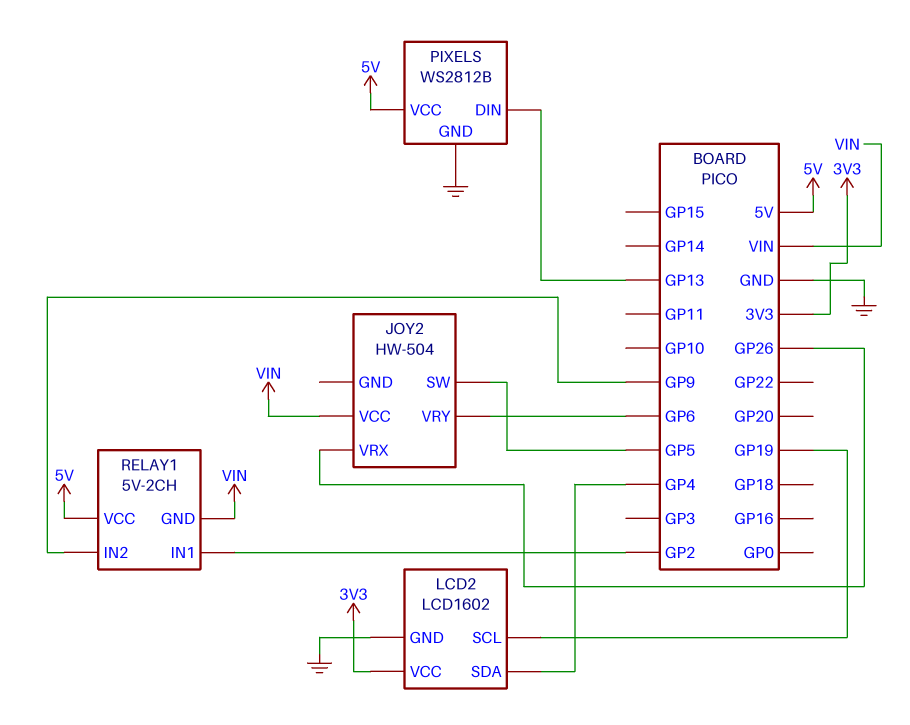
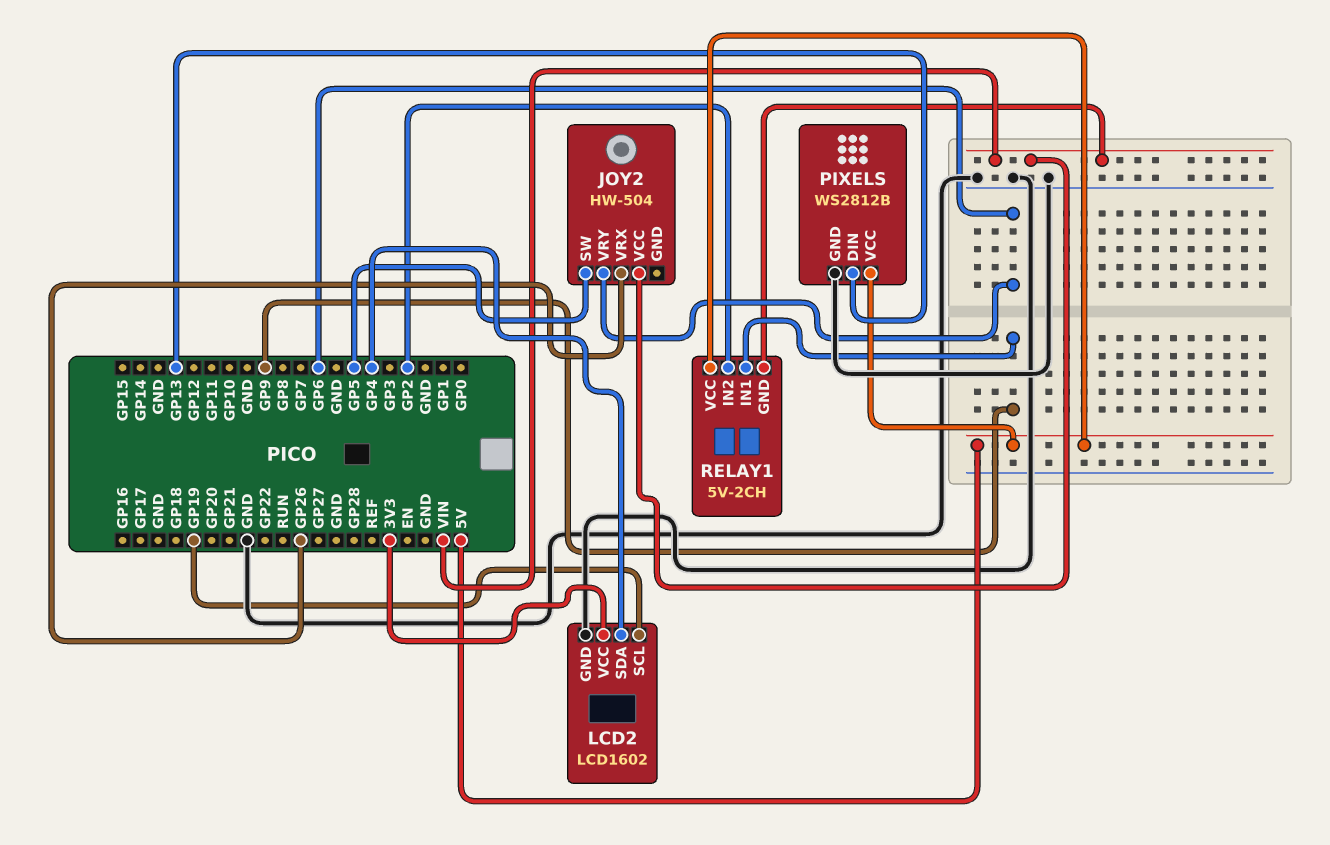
RELAY1 pin IN1: GP2 -> GP9
RELAY1 pin IN2: GP9 -> GP2

